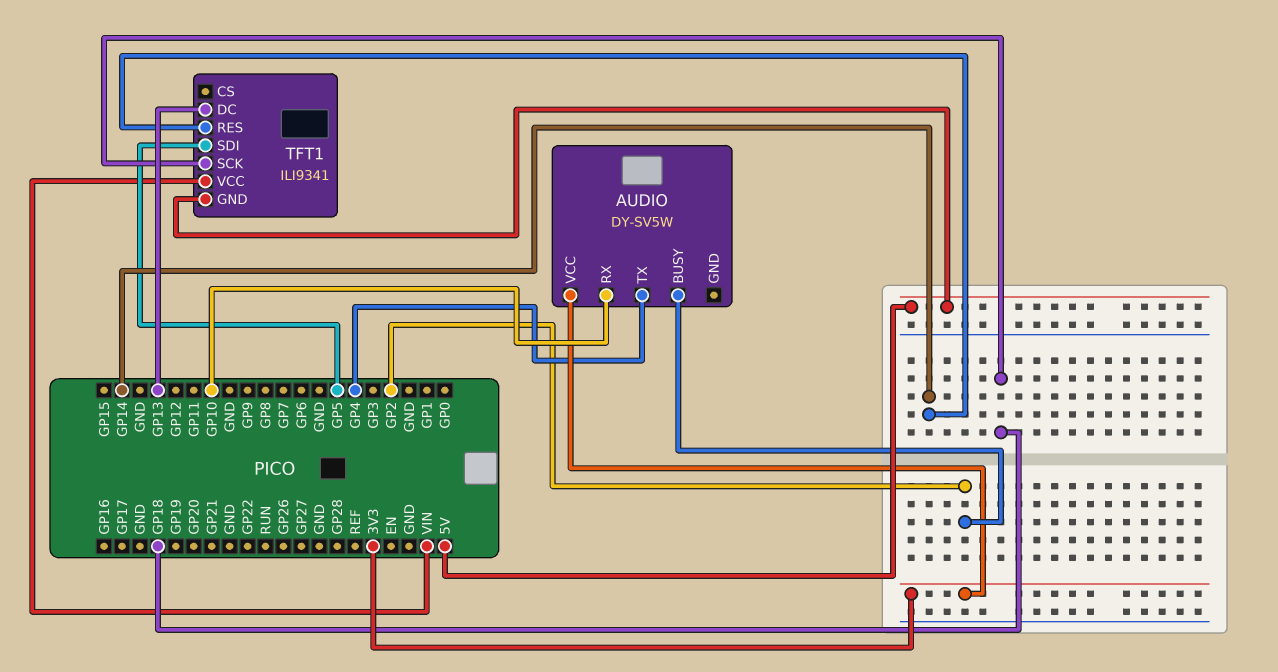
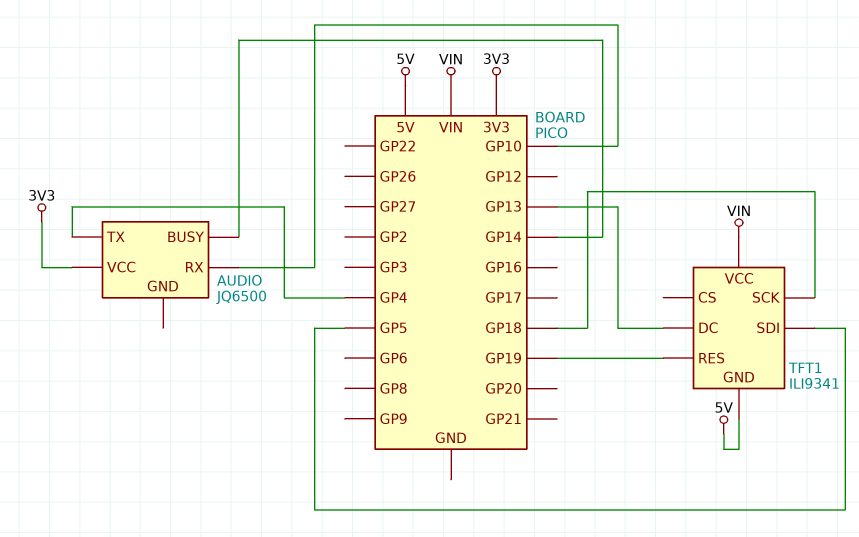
AUDIO: DY-SV5W -> JQ6500
AUDIO pin BUSY: GP2 -> GP14
TFT1 pin RES: GP14 -> GP19

